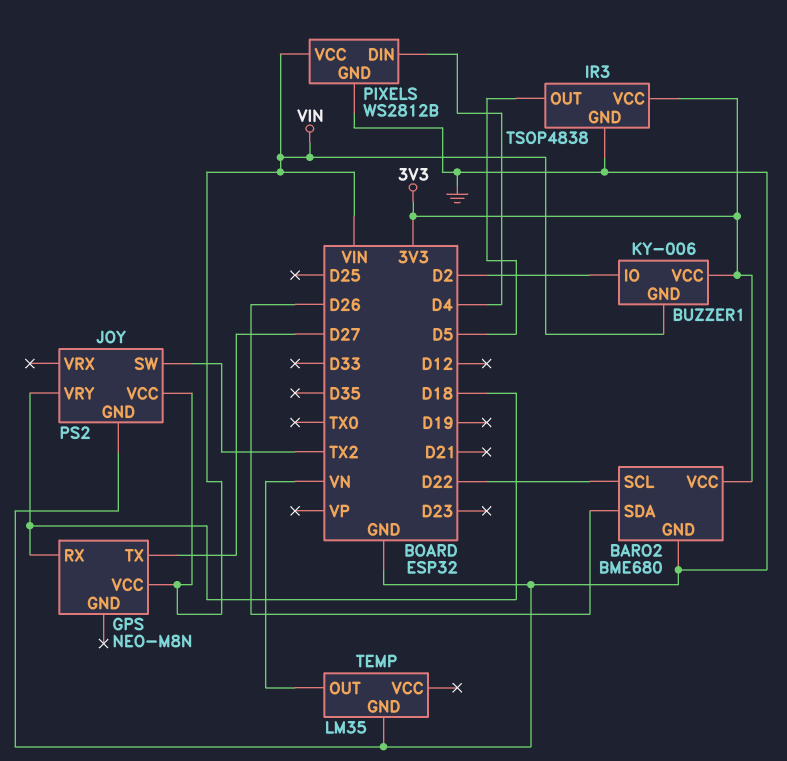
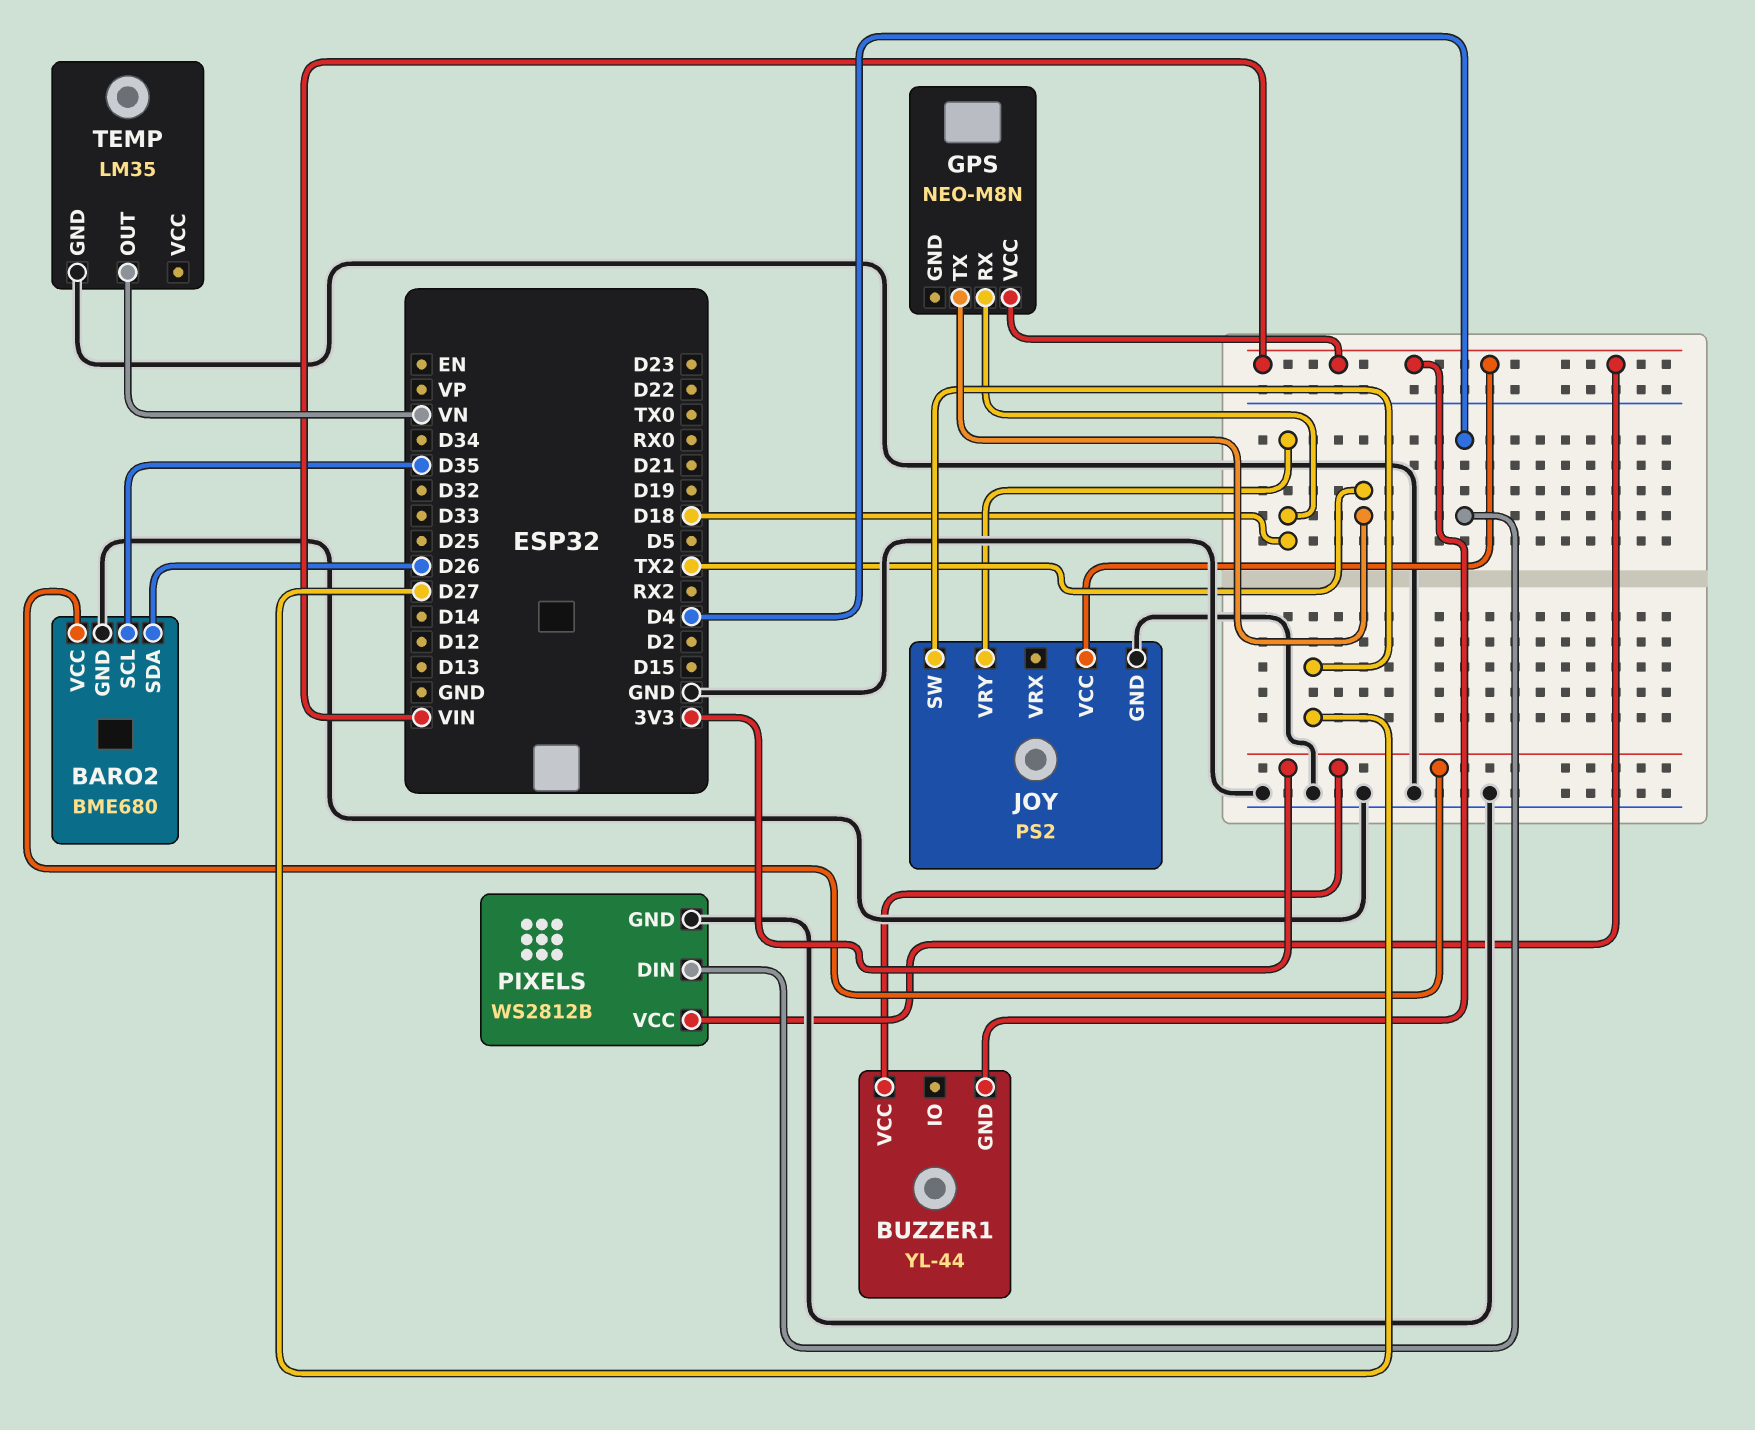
BARO2 pin SCL: D22 -> D35
BUZZER1: KY-006 -> YL-44
BUZZER1 pin IO: D2 -> none
GPS pin TX: D27 -> TX2
IR3: TSOP4838 -> none
IR3 pin GND: GND -> none
IR3 pin OUT: D5 -> none
IR3 pin VCC: 3V3 -> none
JOY pin SW: TX2 -> D27

